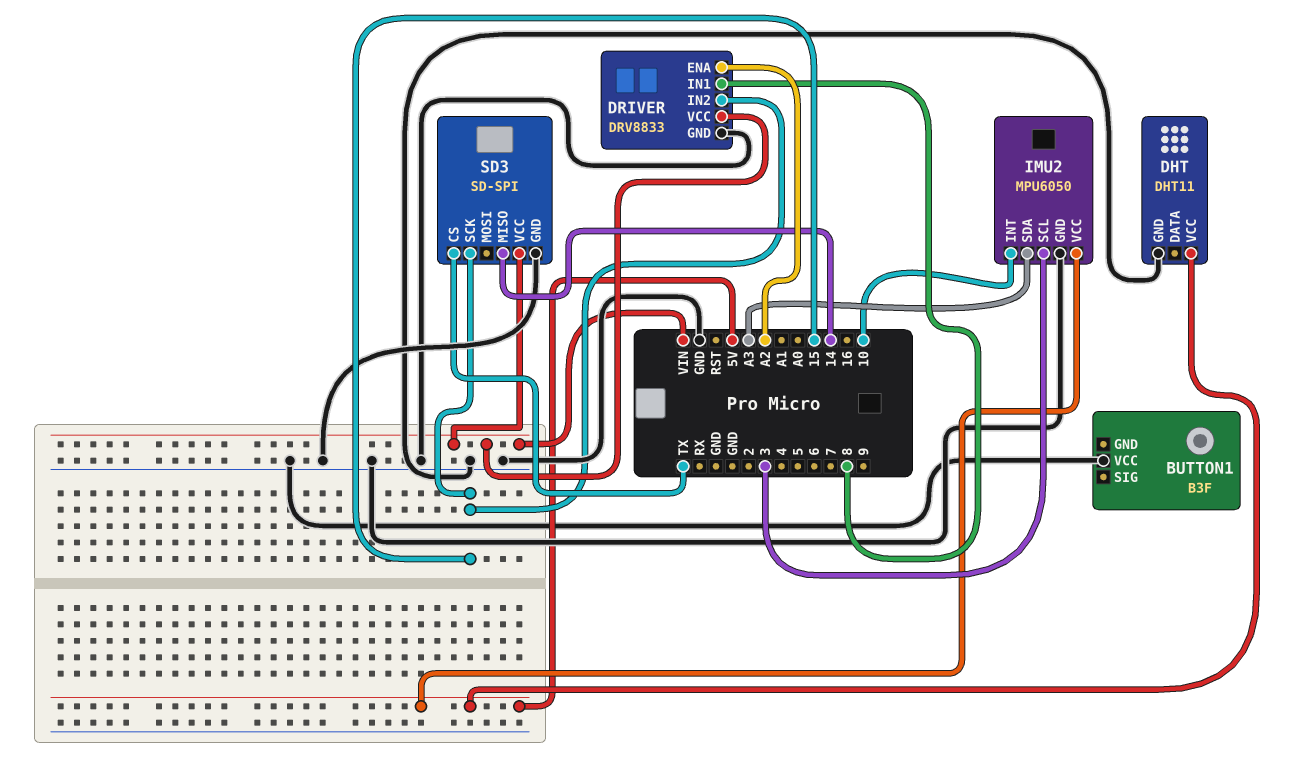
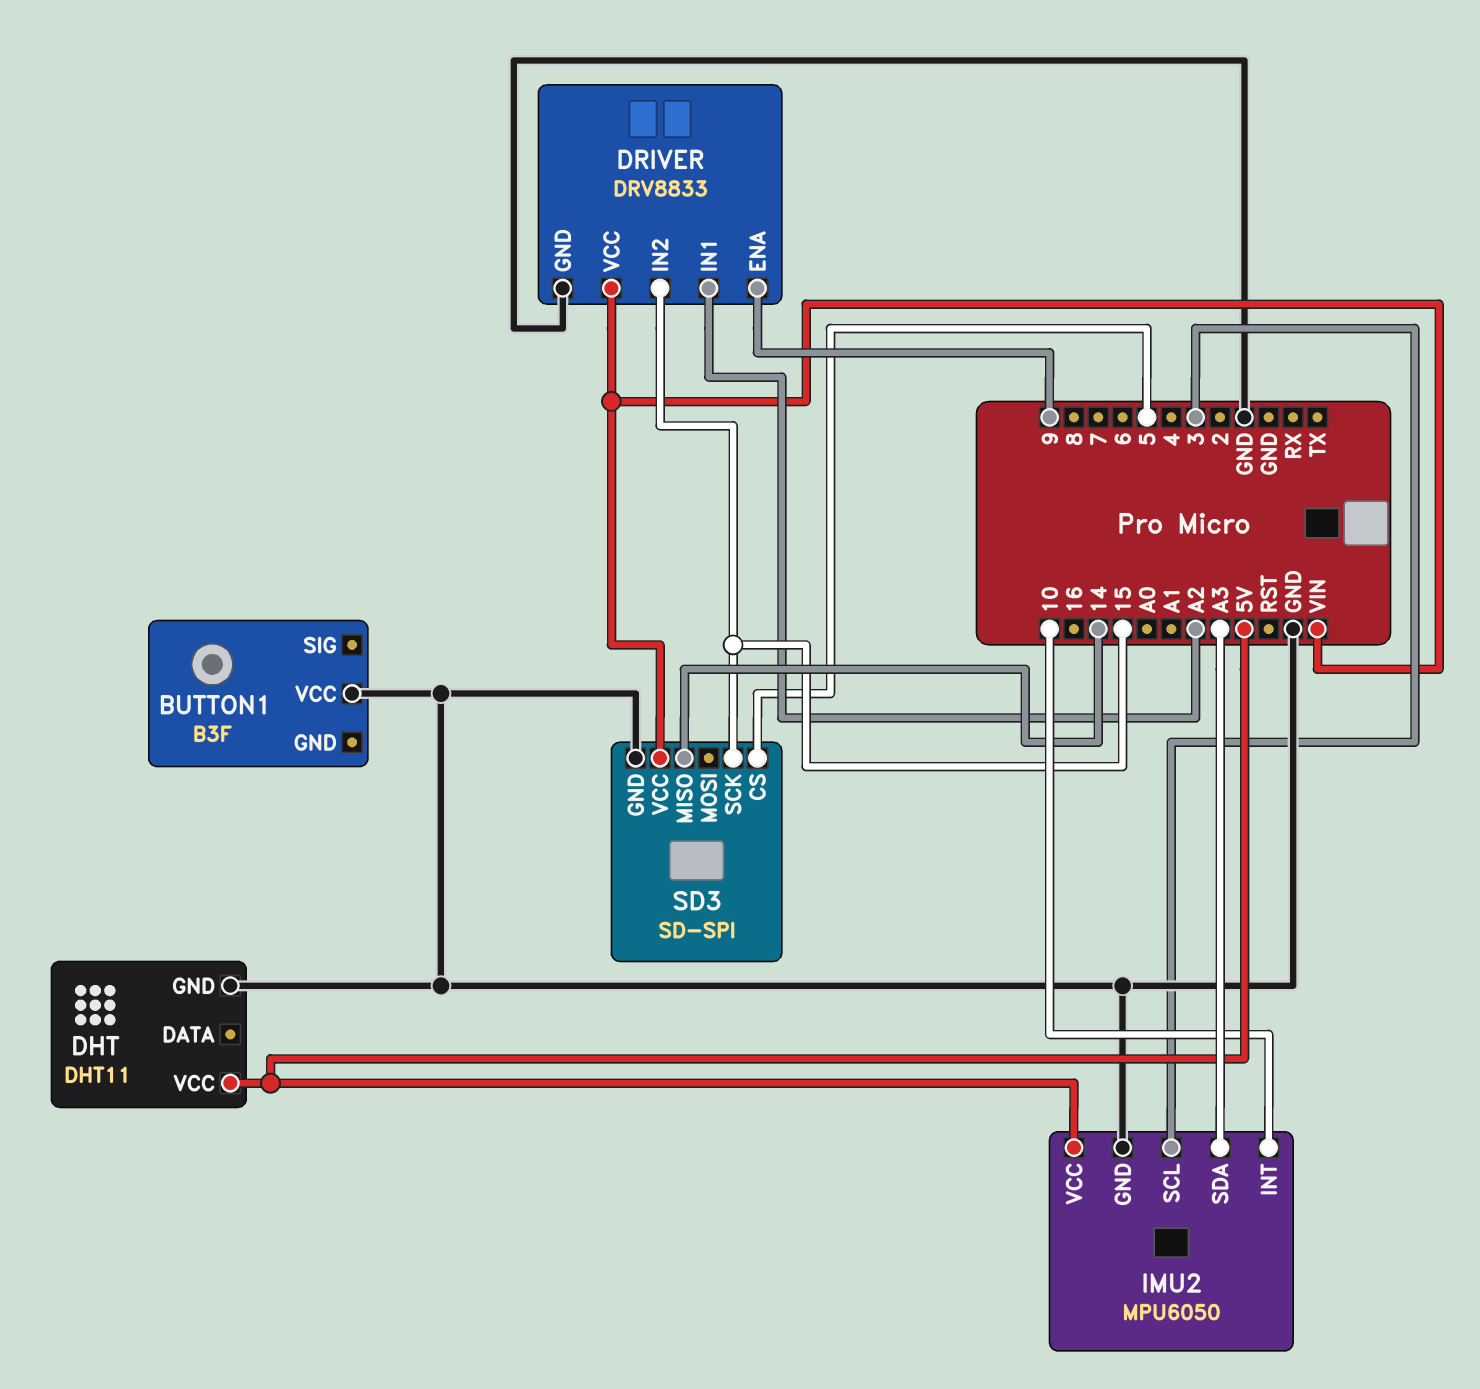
DRIVER pin ENA: A2 -> 9
DRIVER pin IN1: 8 -> A2
SD3 pin CS: TX -> 5

